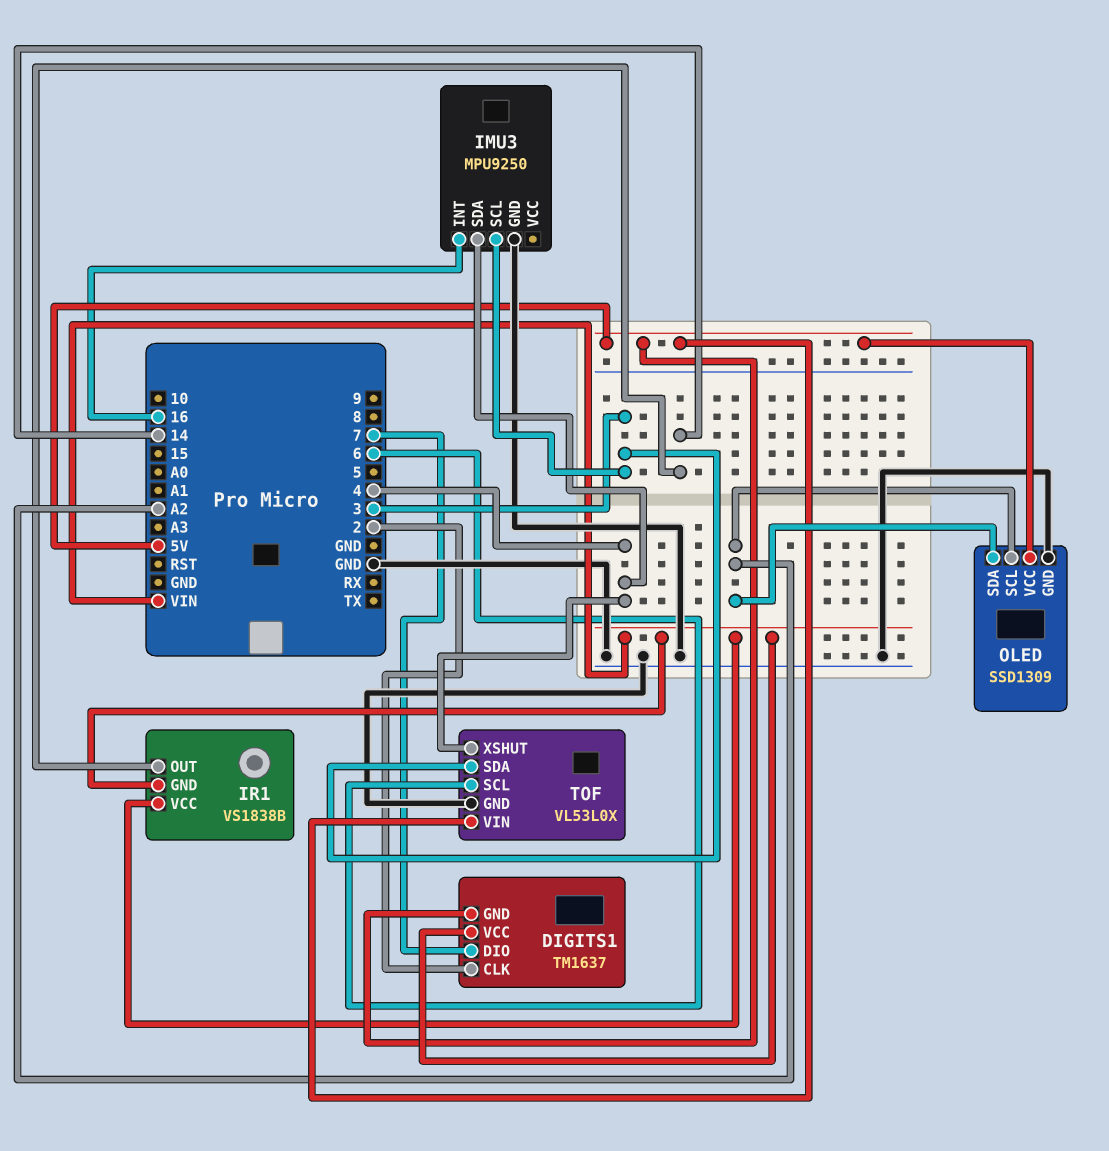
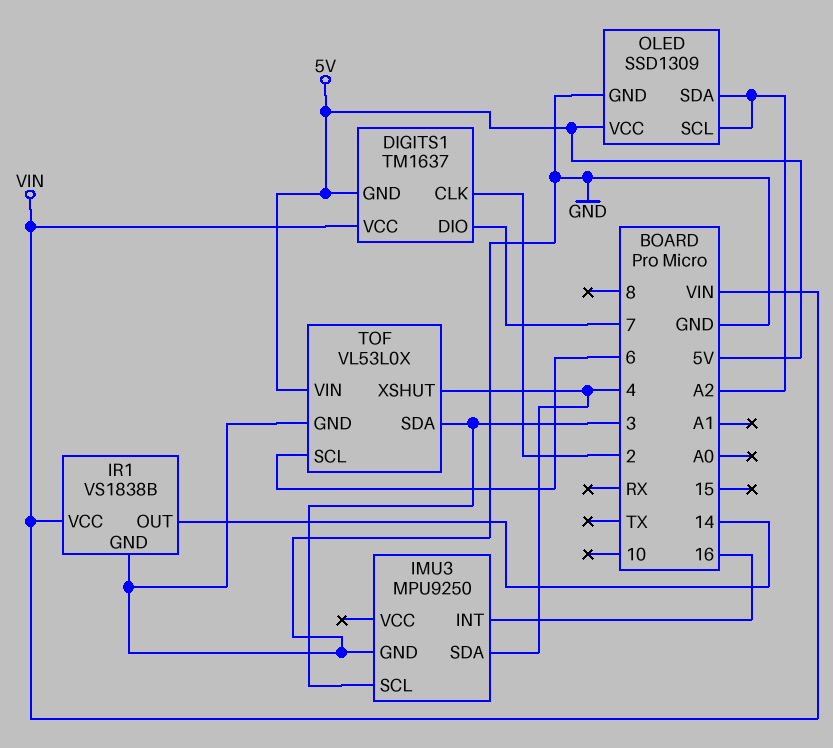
IR1 pin GND: VIN -> GND

